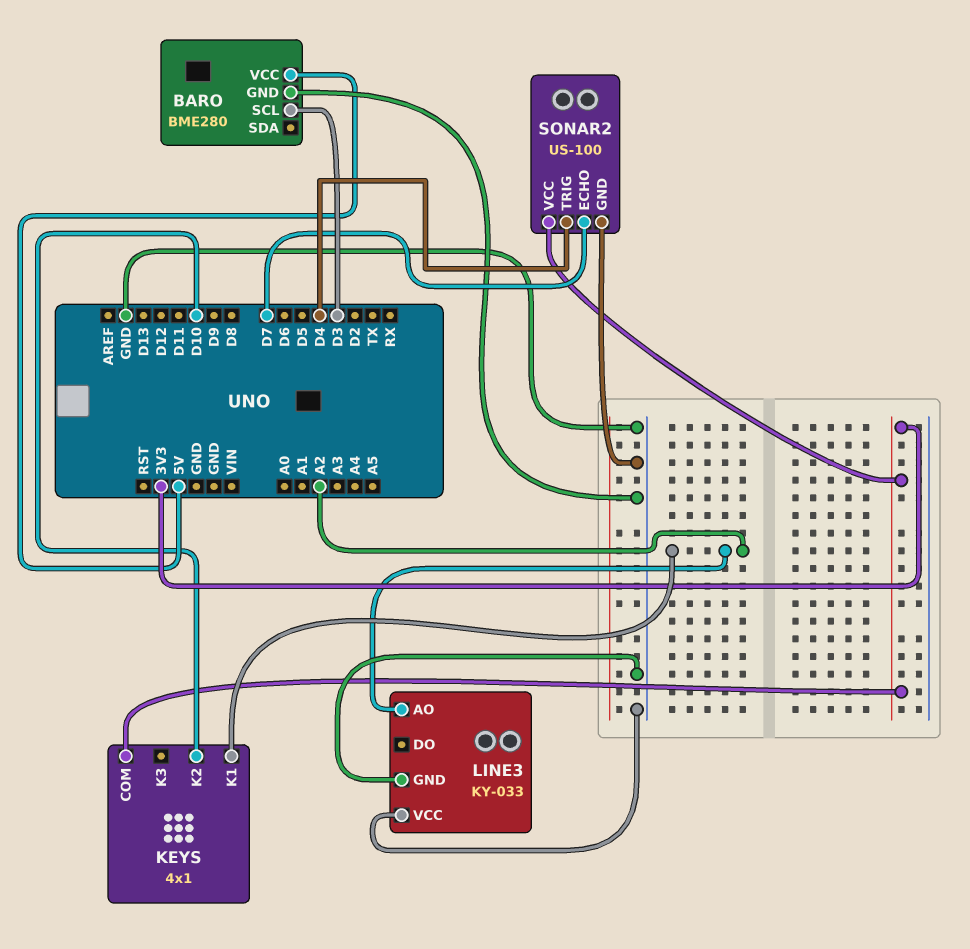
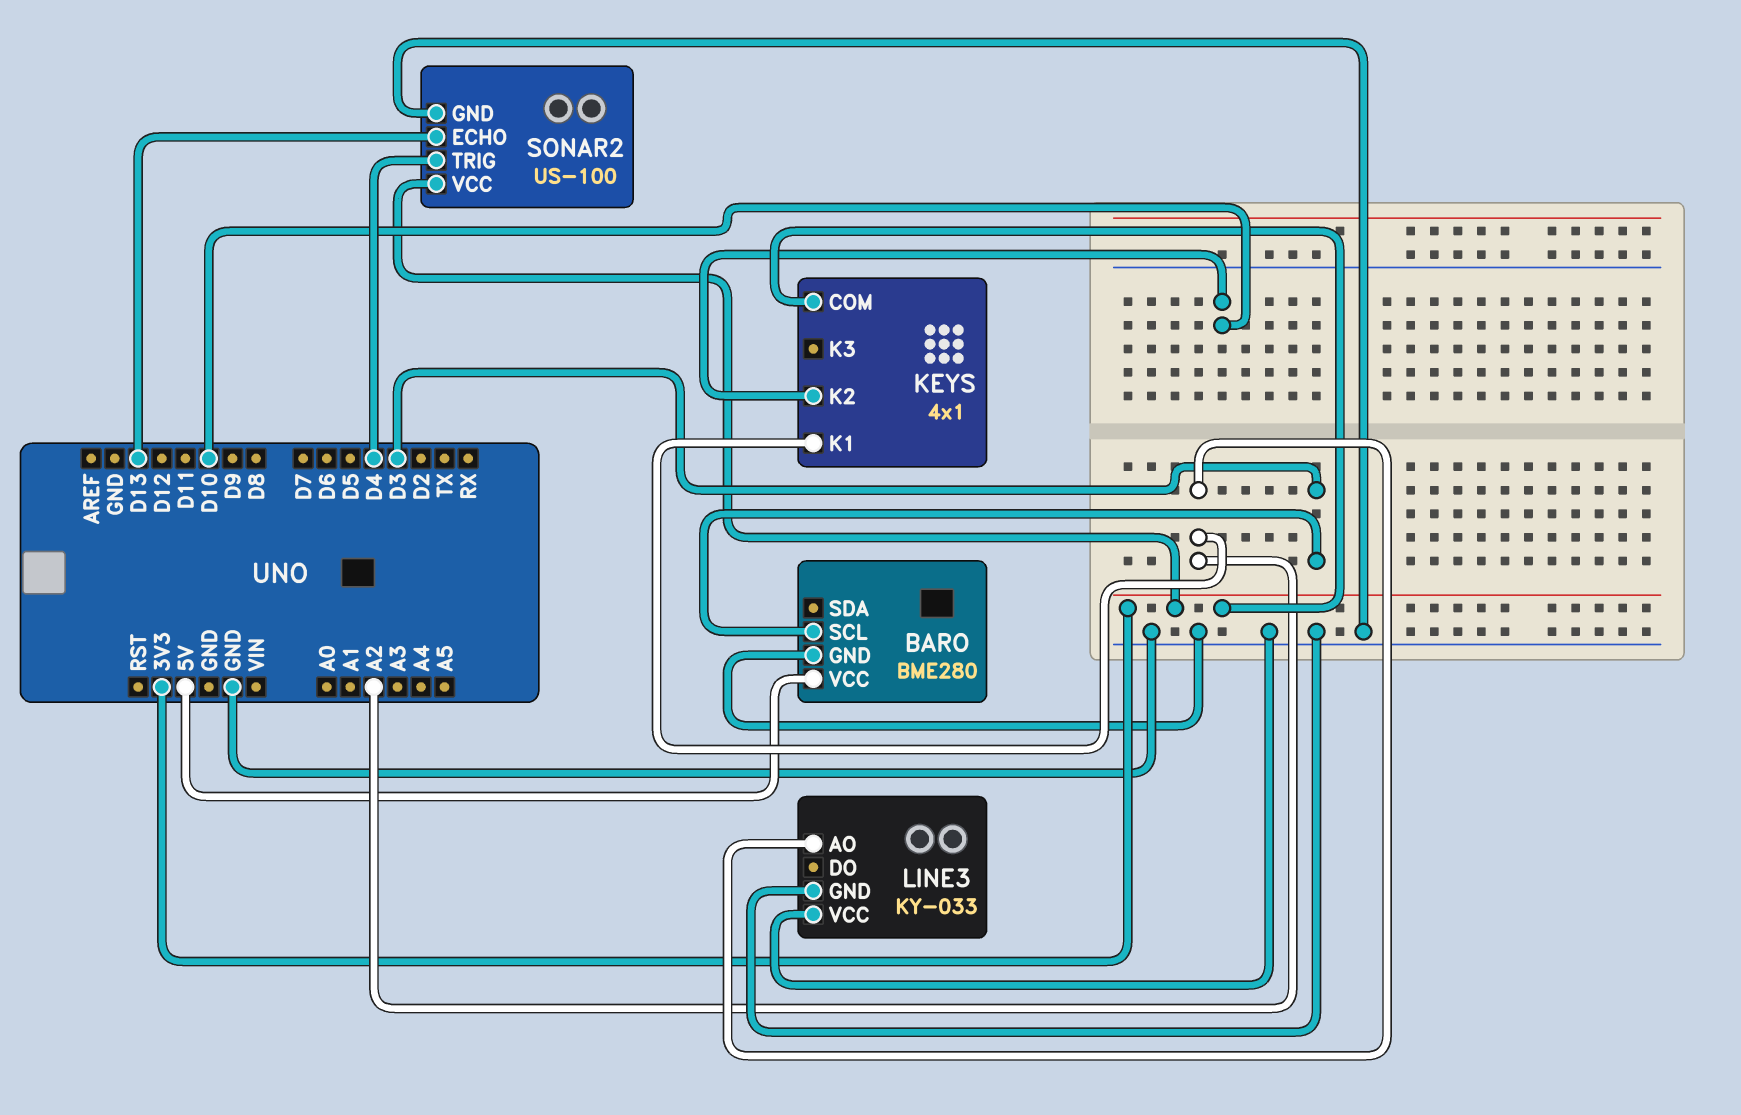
SONAR2 pin ECHO: D7 -> D13

